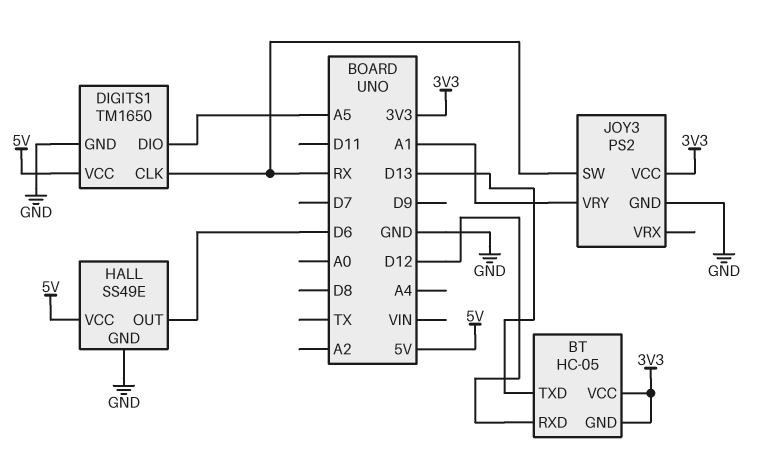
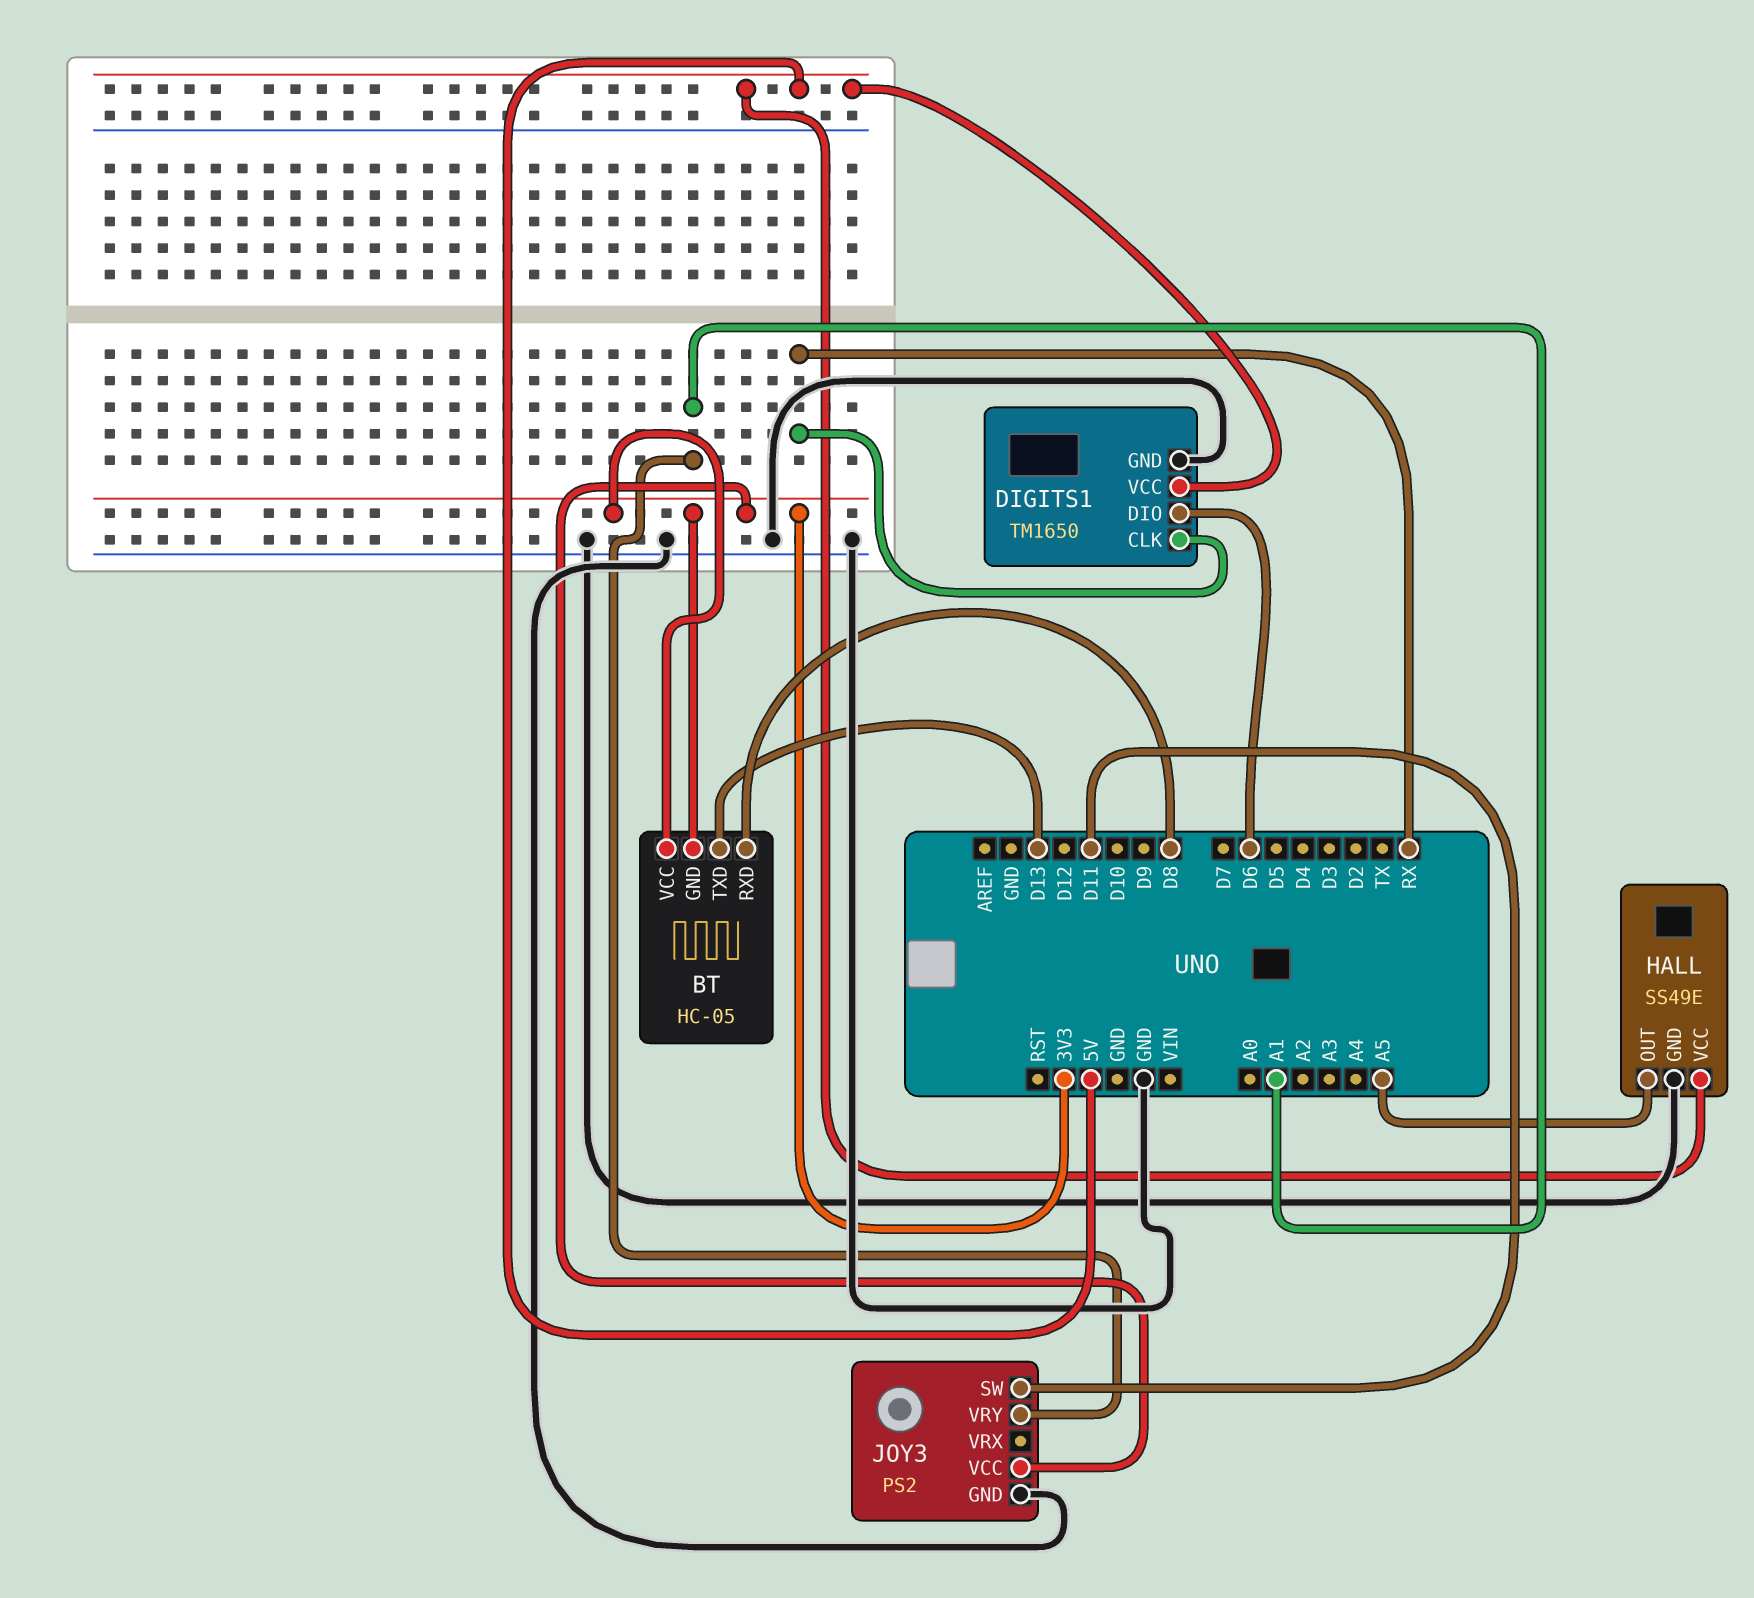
BT pin RXD: D12 -> D8
DIGITS1 pin DIO: A5 -> D6
HALL pin OUT: D6 -> A5
JOY3 pin SW: RX -> D11

